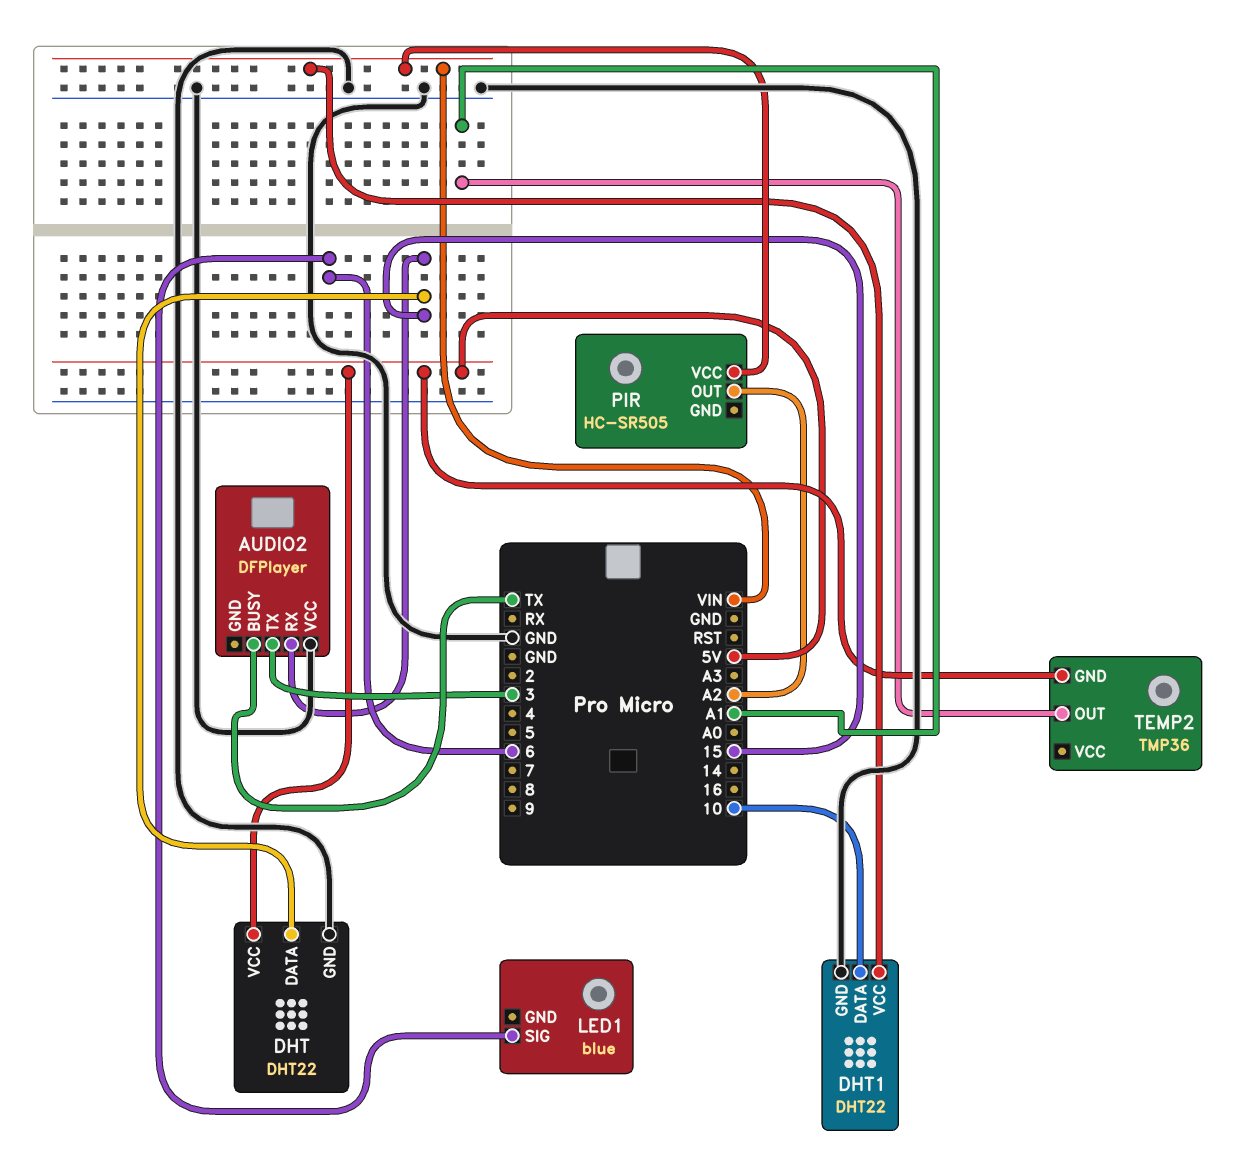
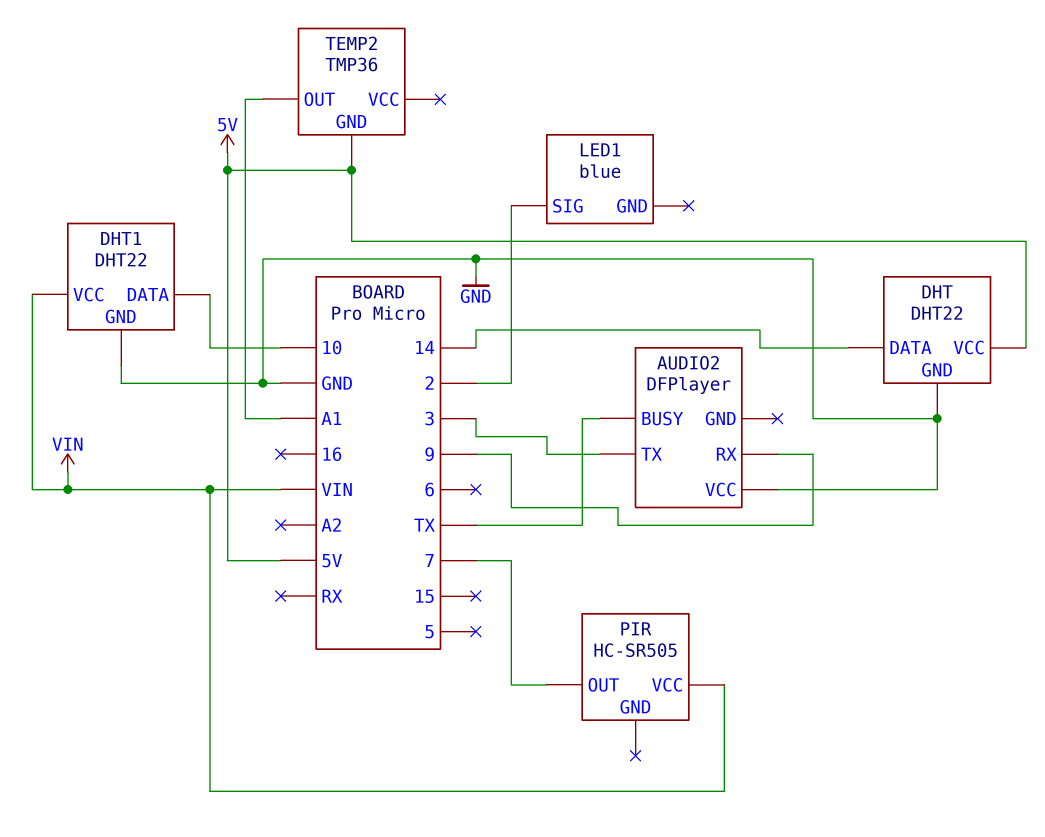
AUDIO2 pin RX: 15 -> 9
DHT pin DATA: 15 -> 14
LED1 pin SIG: 6 -> 2
PIR pin OUT: A2 -> 7

